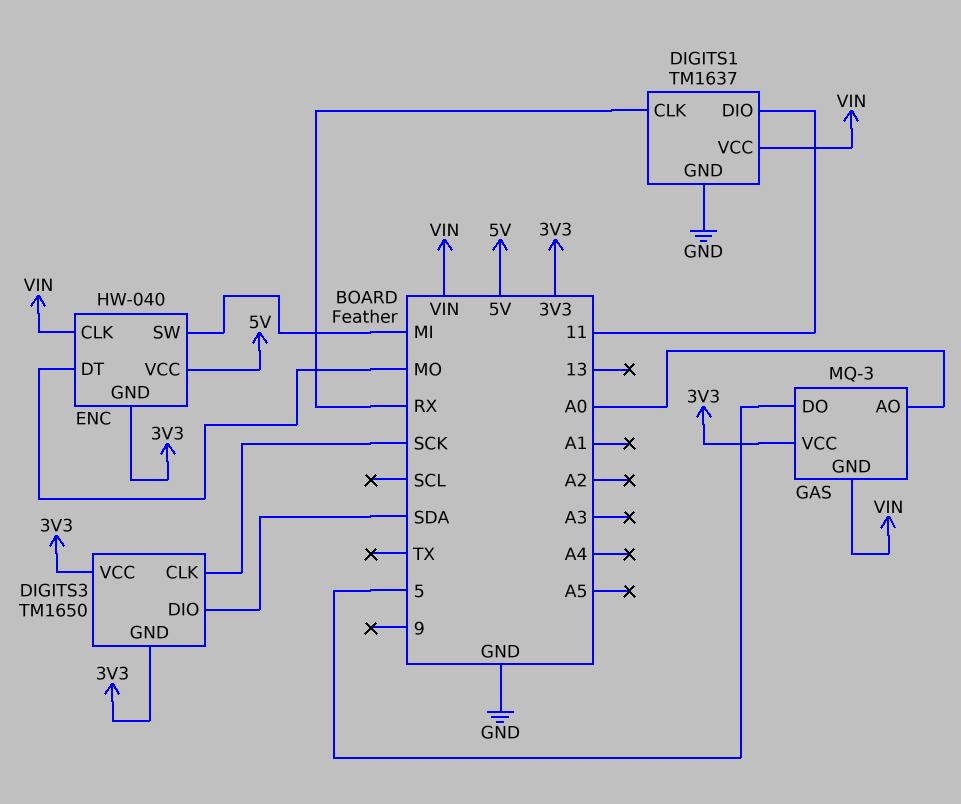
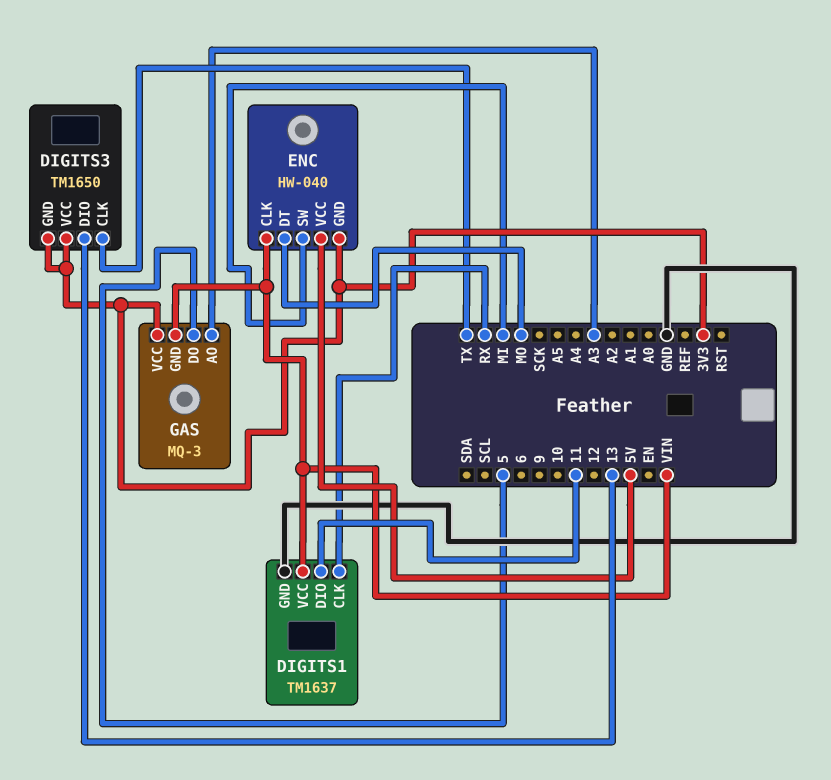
DIGITS3 pin CLK: SCK -> TX
DIGITS3 pin DIO: SDA -> 13
GAS pin AO: A0 -> A3

